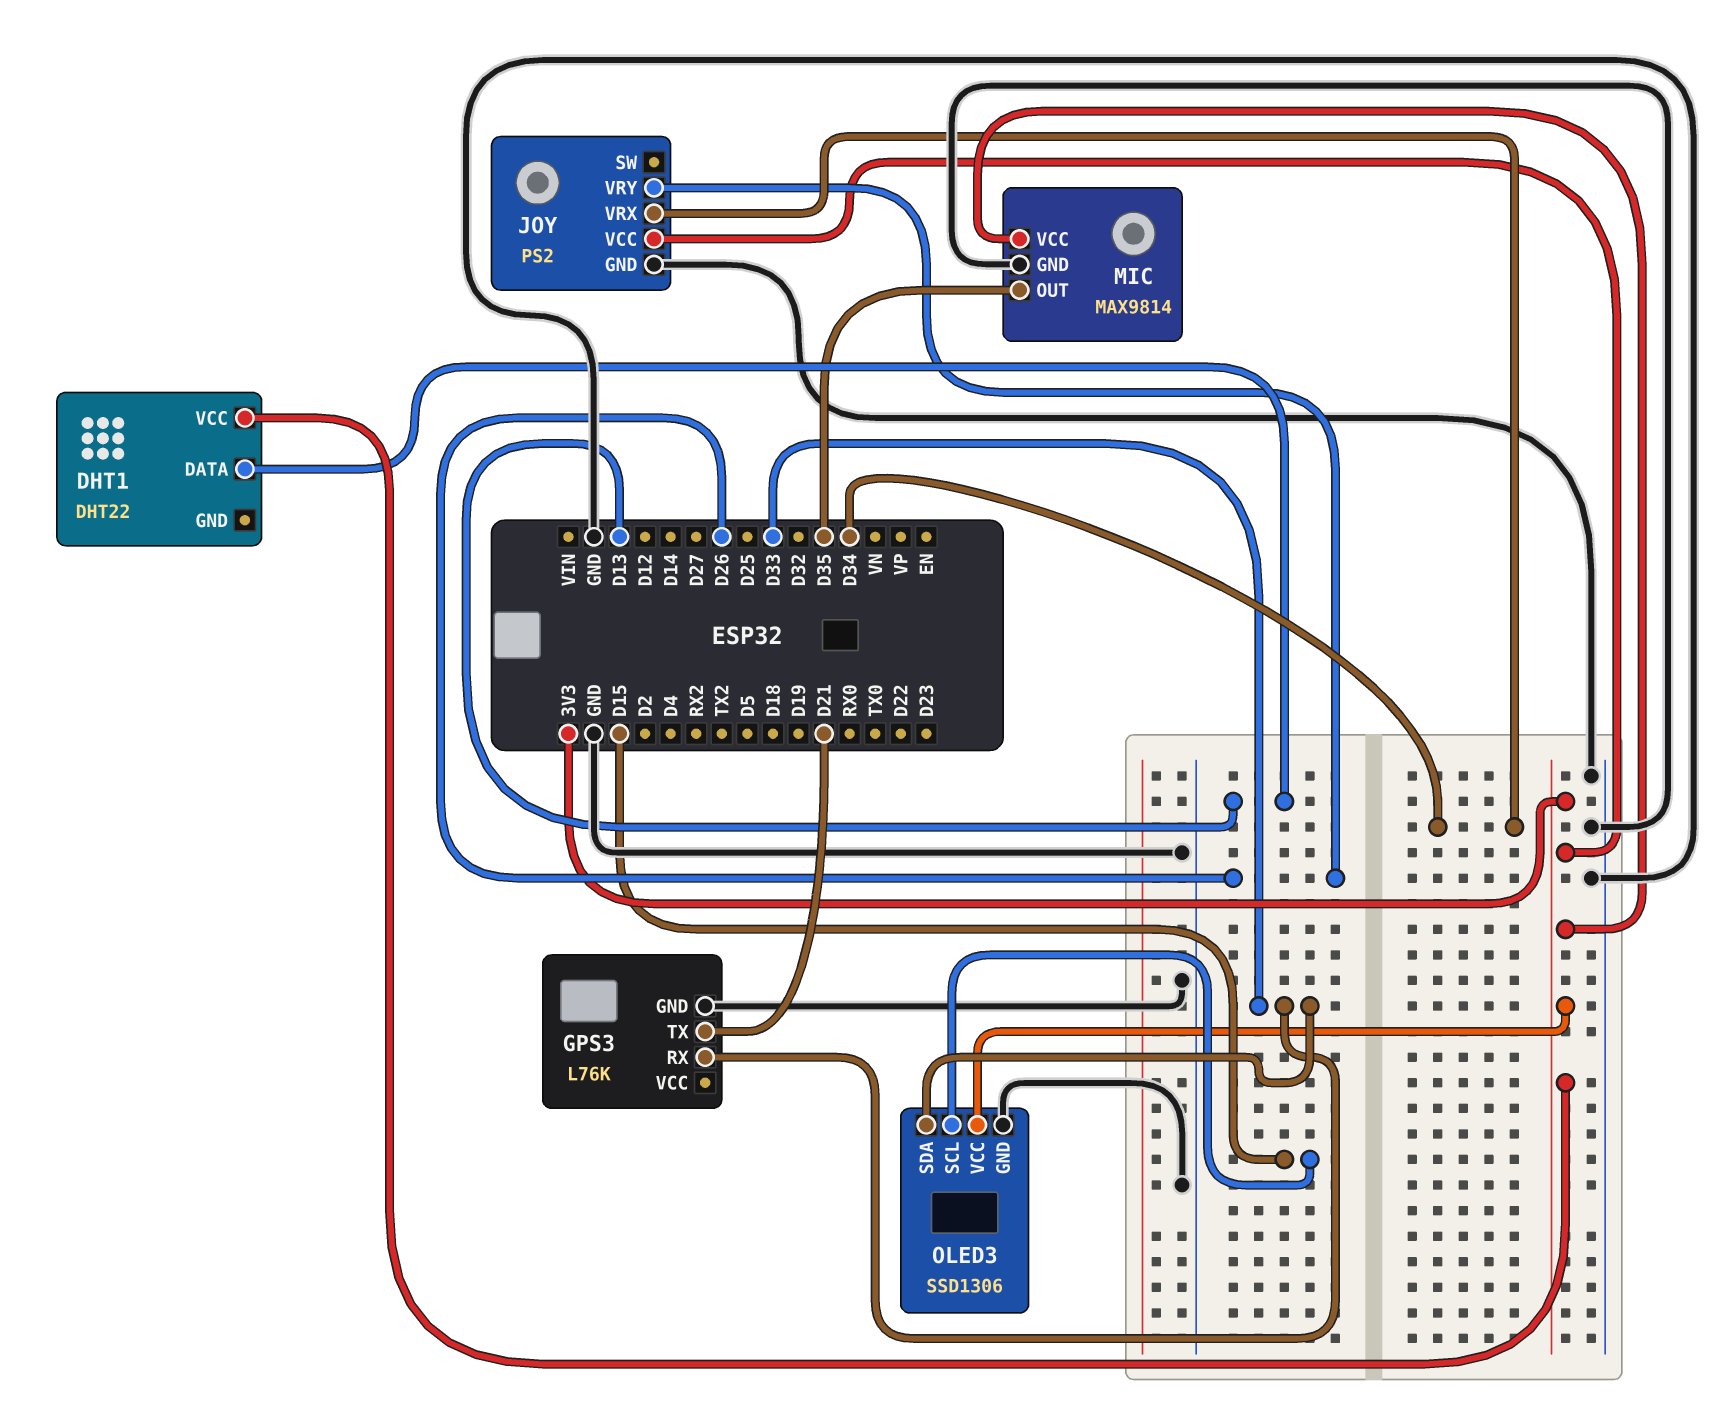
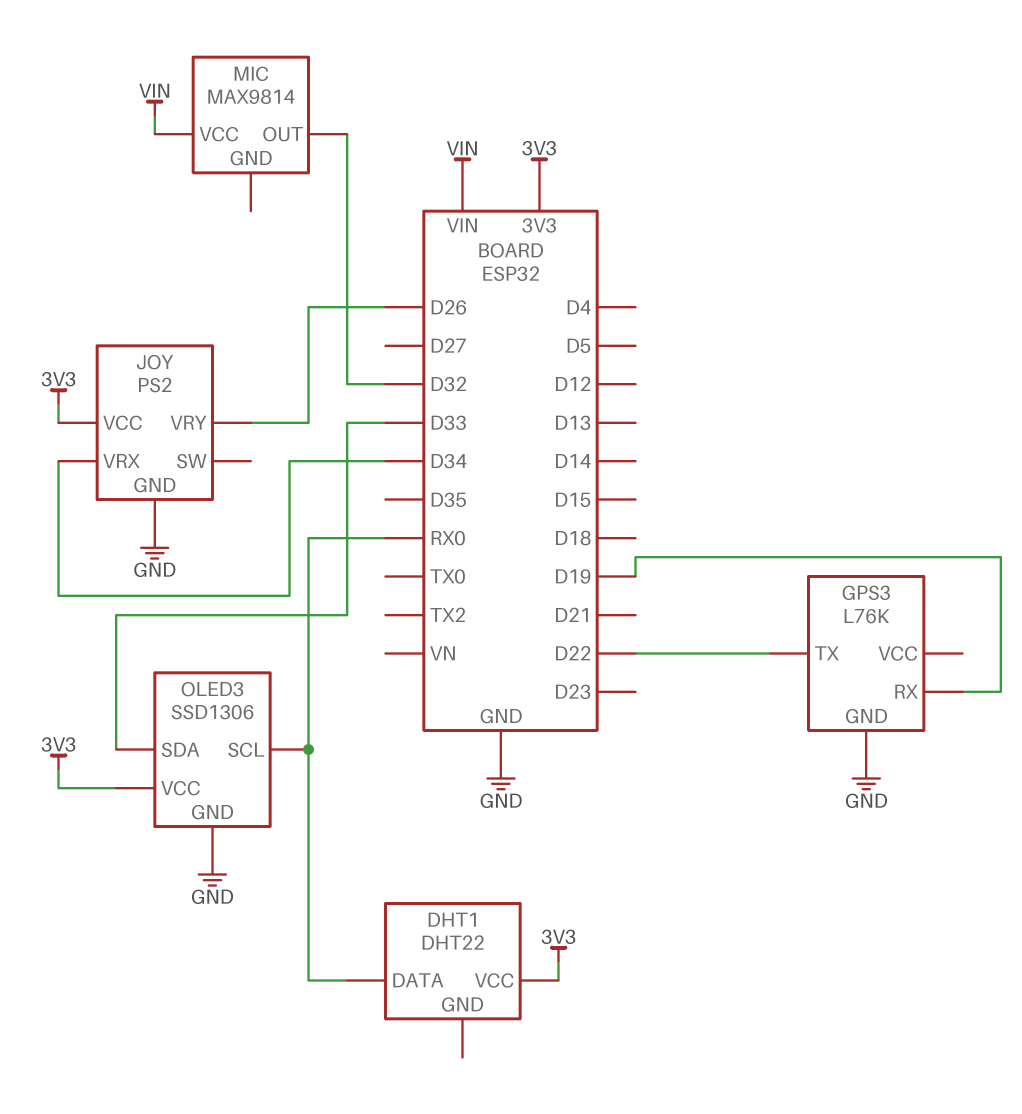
DHT1 pin DATA: D13 -> RX0
GPS3 pin RX: D33 -> D19
GPS3 pin TX: D21 -> D22
MIC pin GND: GND -> none
MIC pin OUT: D35 -> D32
MIC pin VCC: 3V3 -> VIN
OLED3 pin SCL: D15 -> RX0

